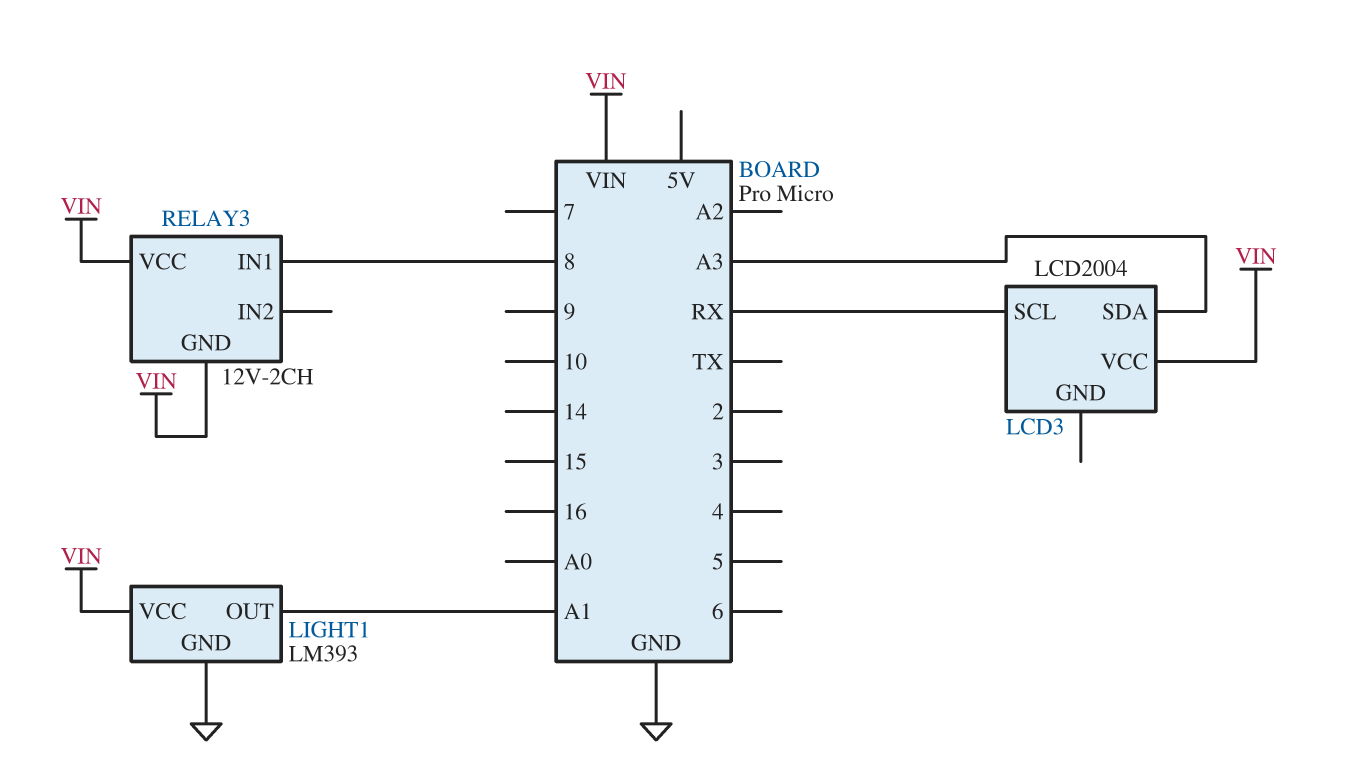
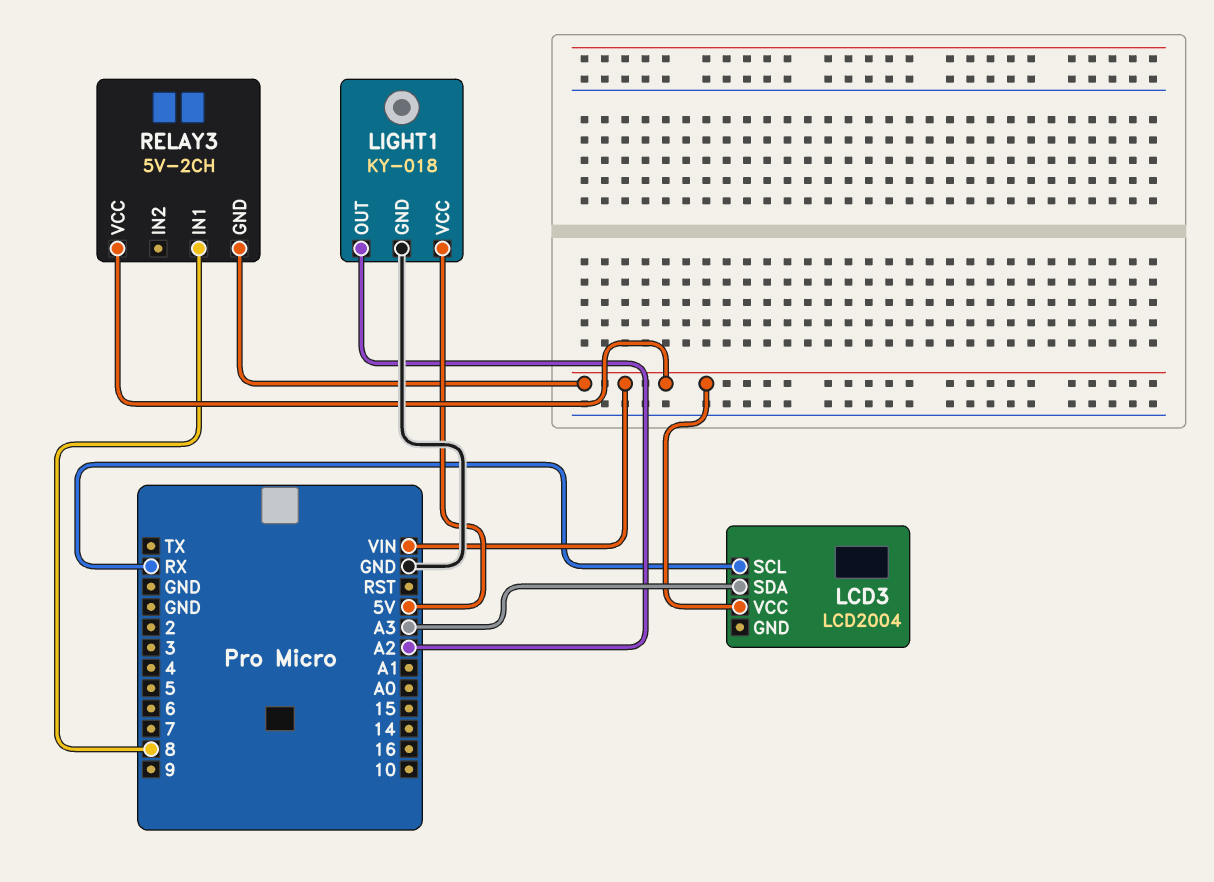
LIGHT1: LM393 -> KY-018
LIGHT1 pin OUT: A1 -> A2
LIGHT1 pin VCC: VIN -> 5V
RELAY3: 12V-2CH -> 5V-2CH

